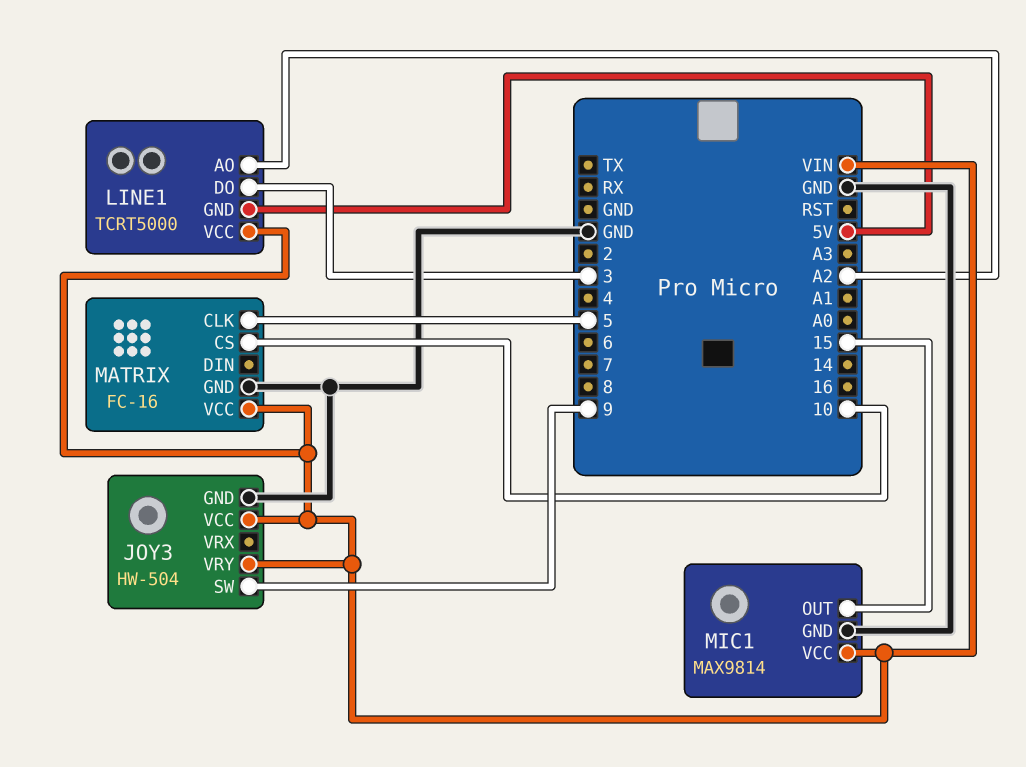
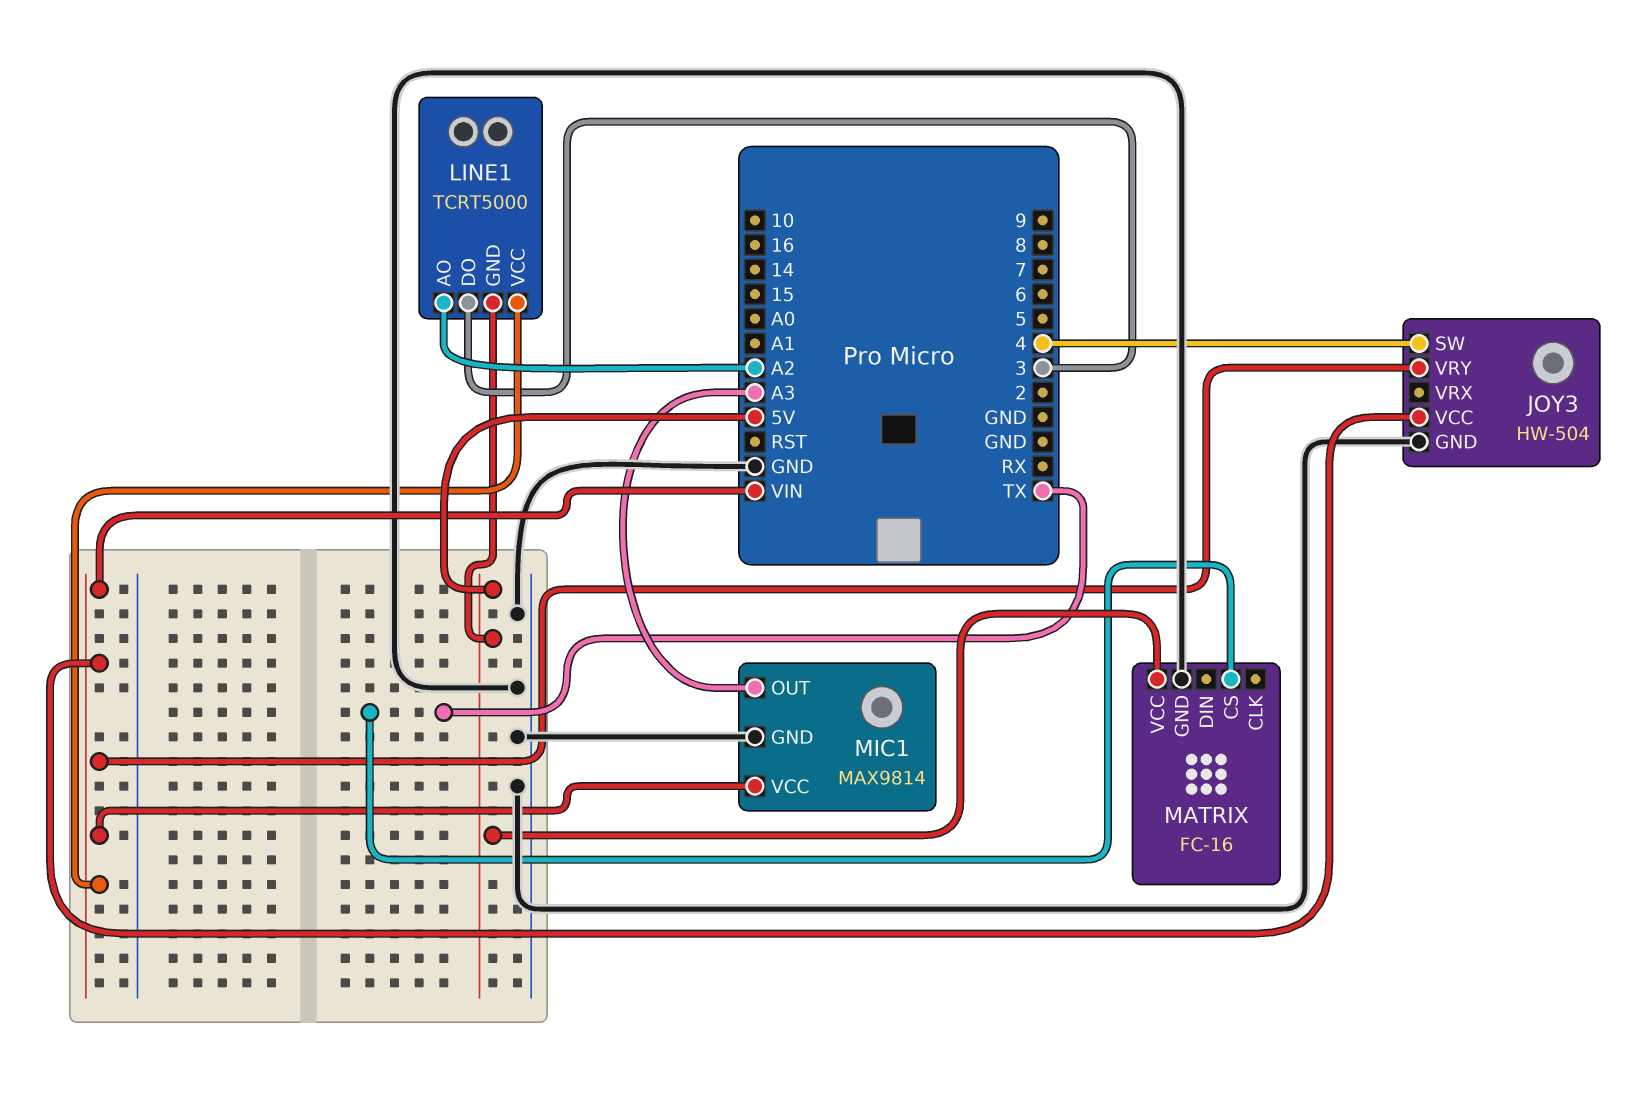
JOY3 pin SW: 9 -> 4
MATRIX pin CLK: 5 -> none
MATRIX pin CS: 10 -> TX
MATRIX pin VCC: VIN -> 5V
MIC1 pin OUT: 15 -> A3

